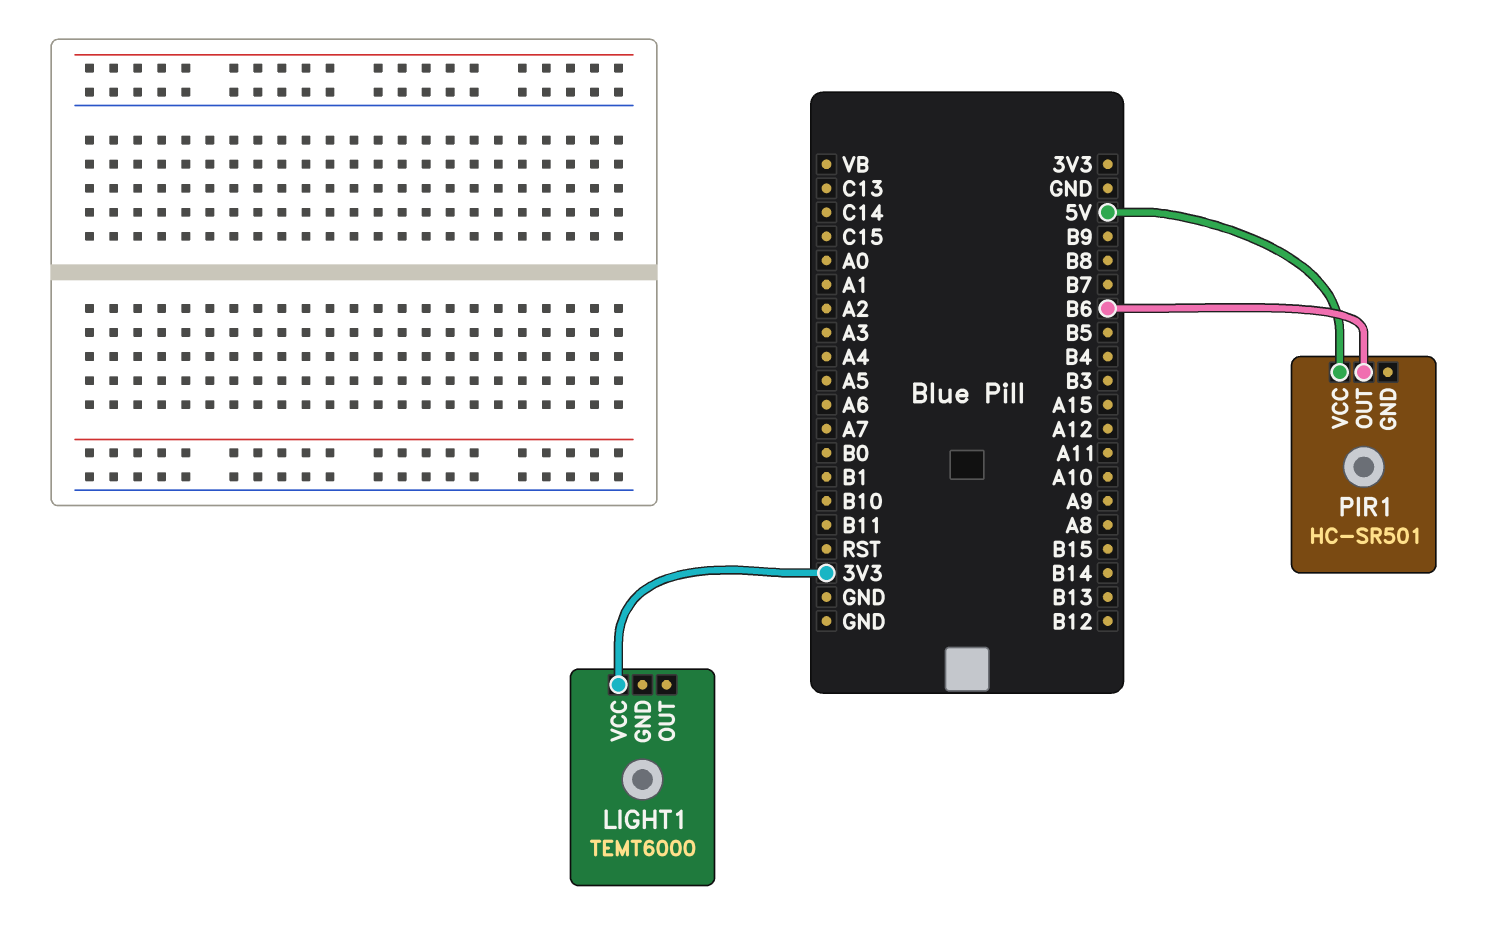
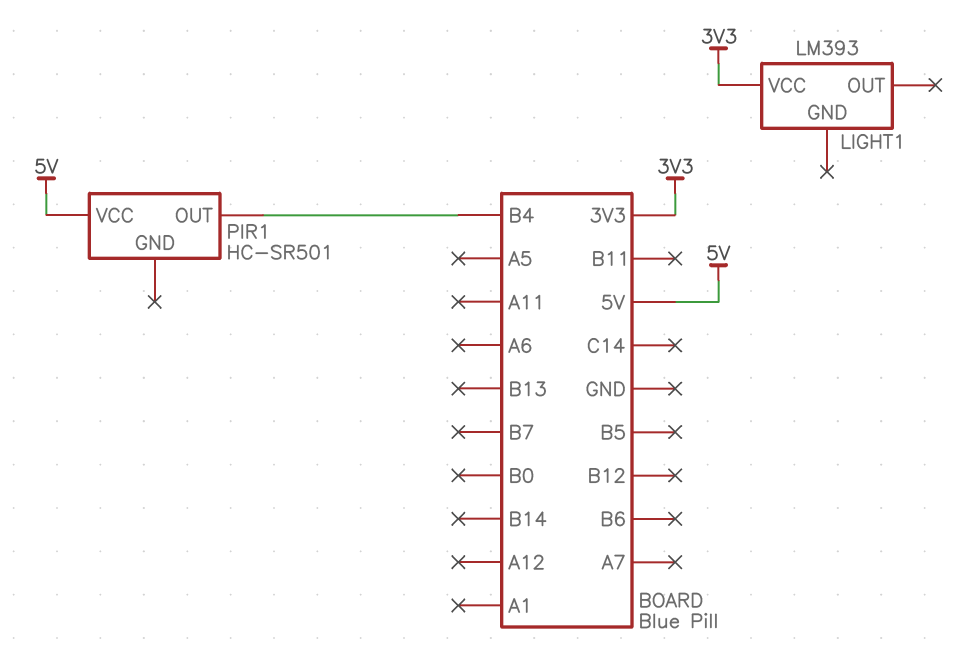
LIGHT1: TEMT6000 -> LM393
PIR1 pin OUT: B6 -> B4

